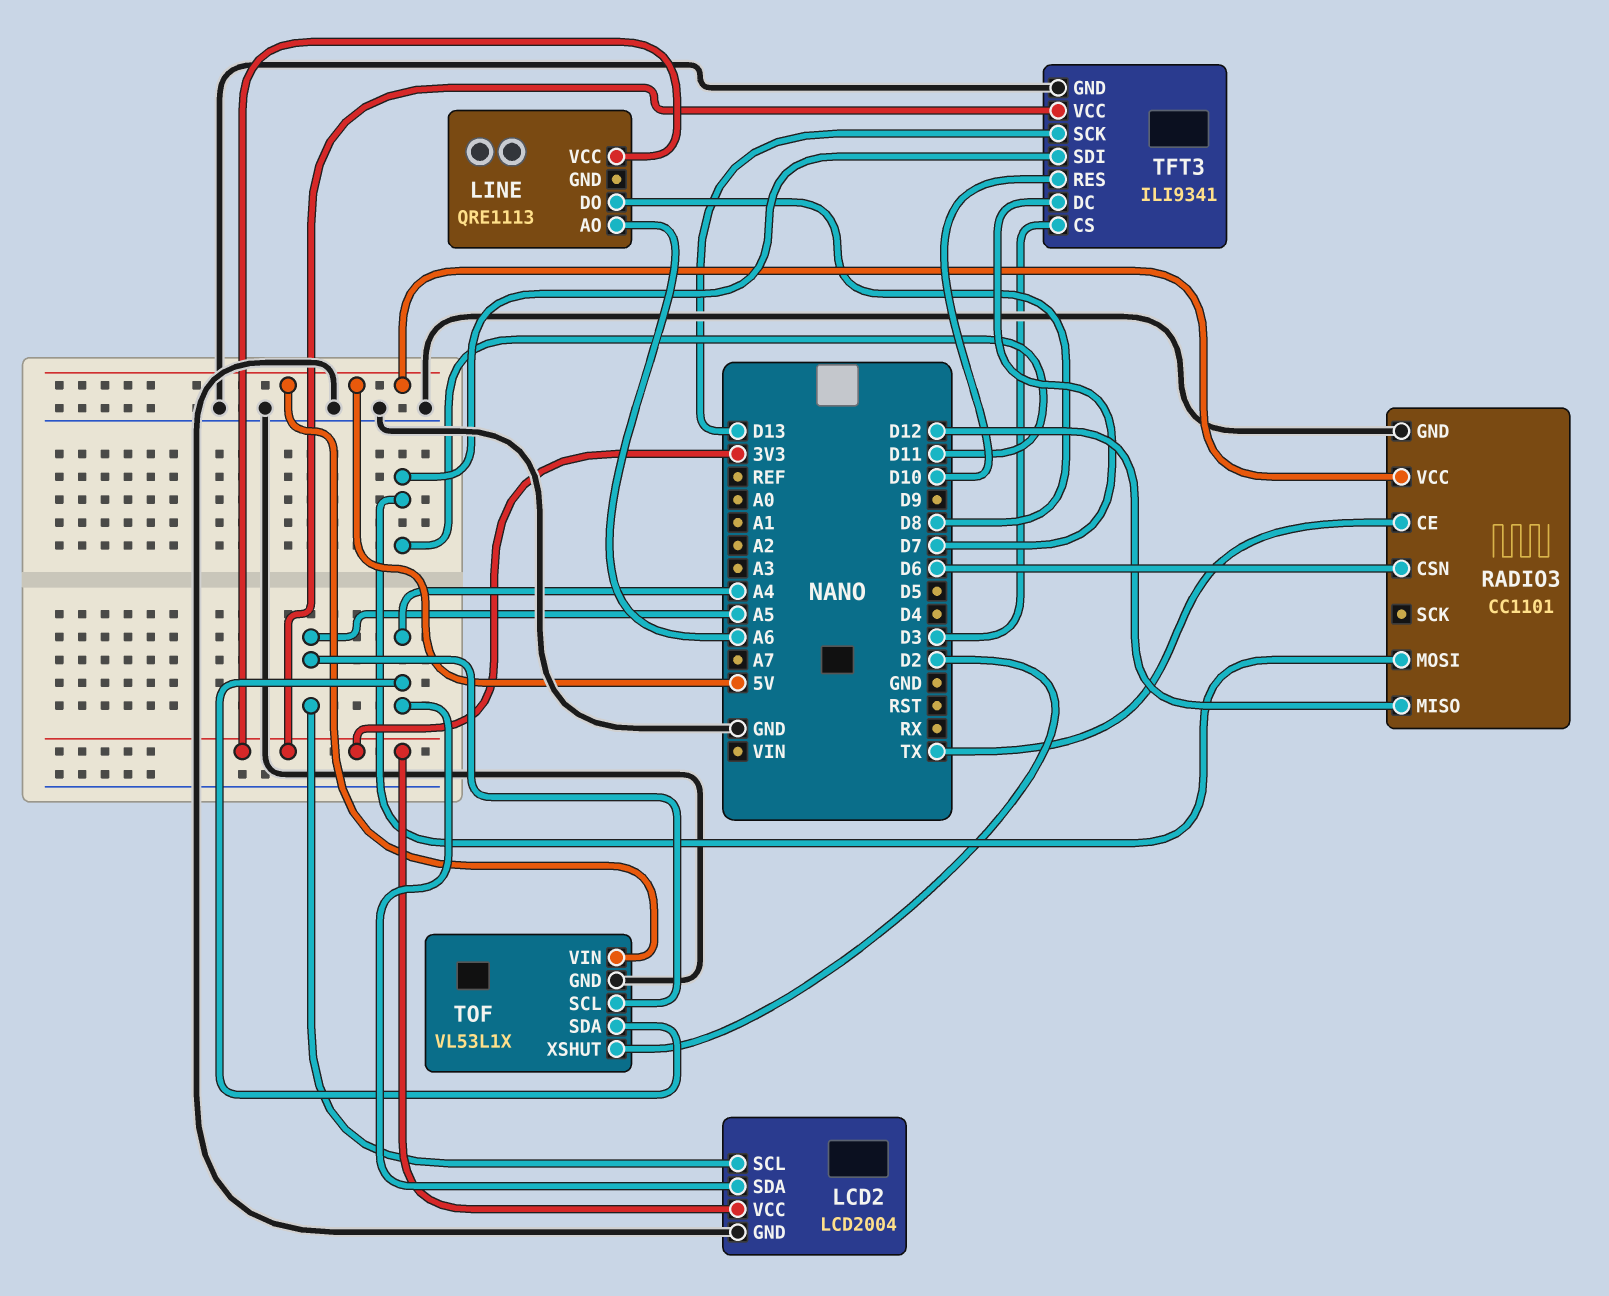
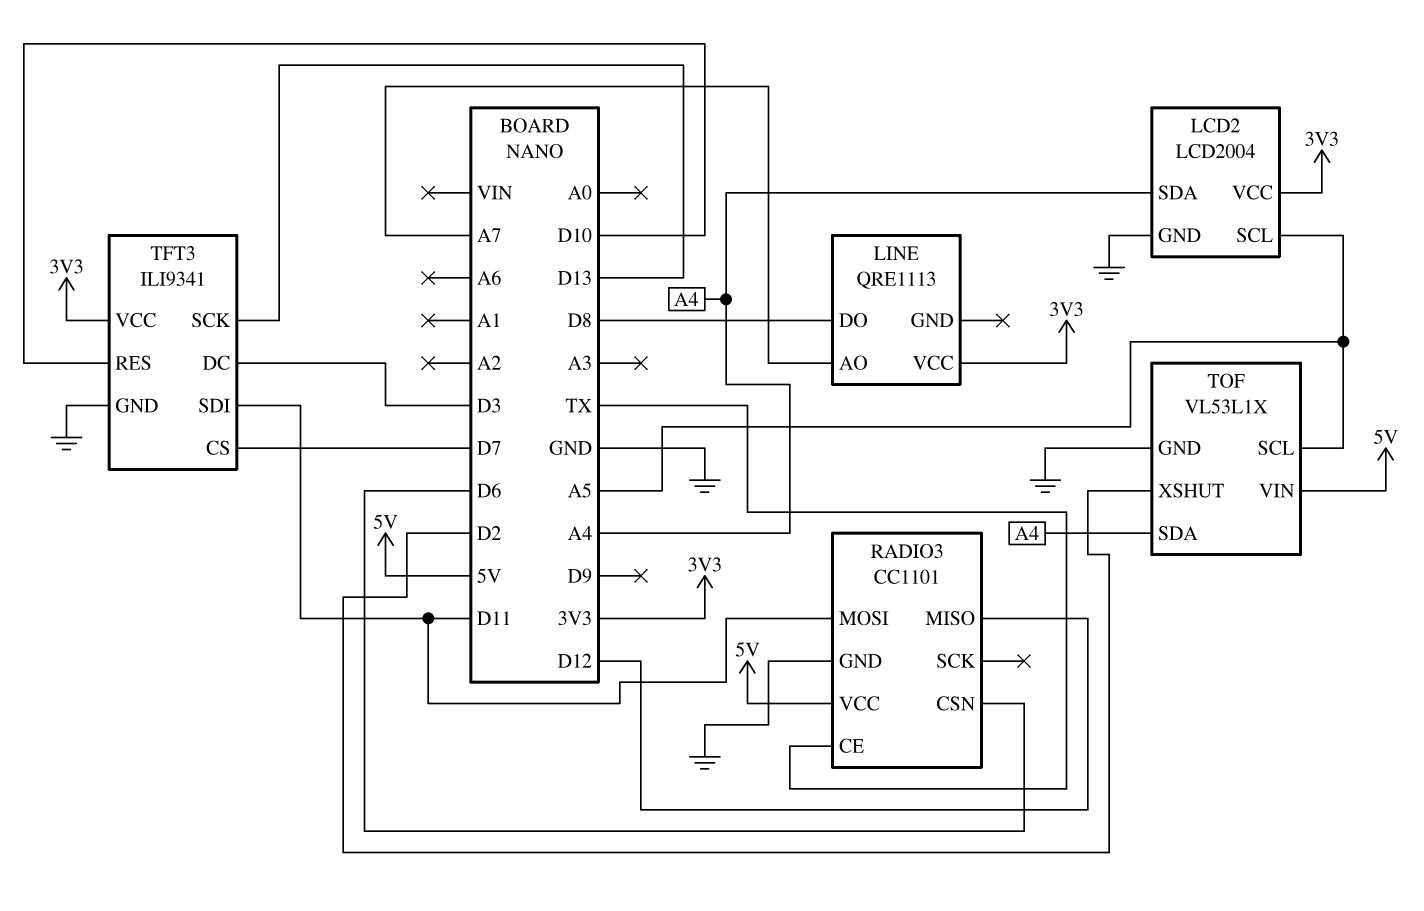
LINE pin AO: A6 -> A7
TFT3 pin CS: D3 -> D7
TFT3 pin DC: D7 -> D3

